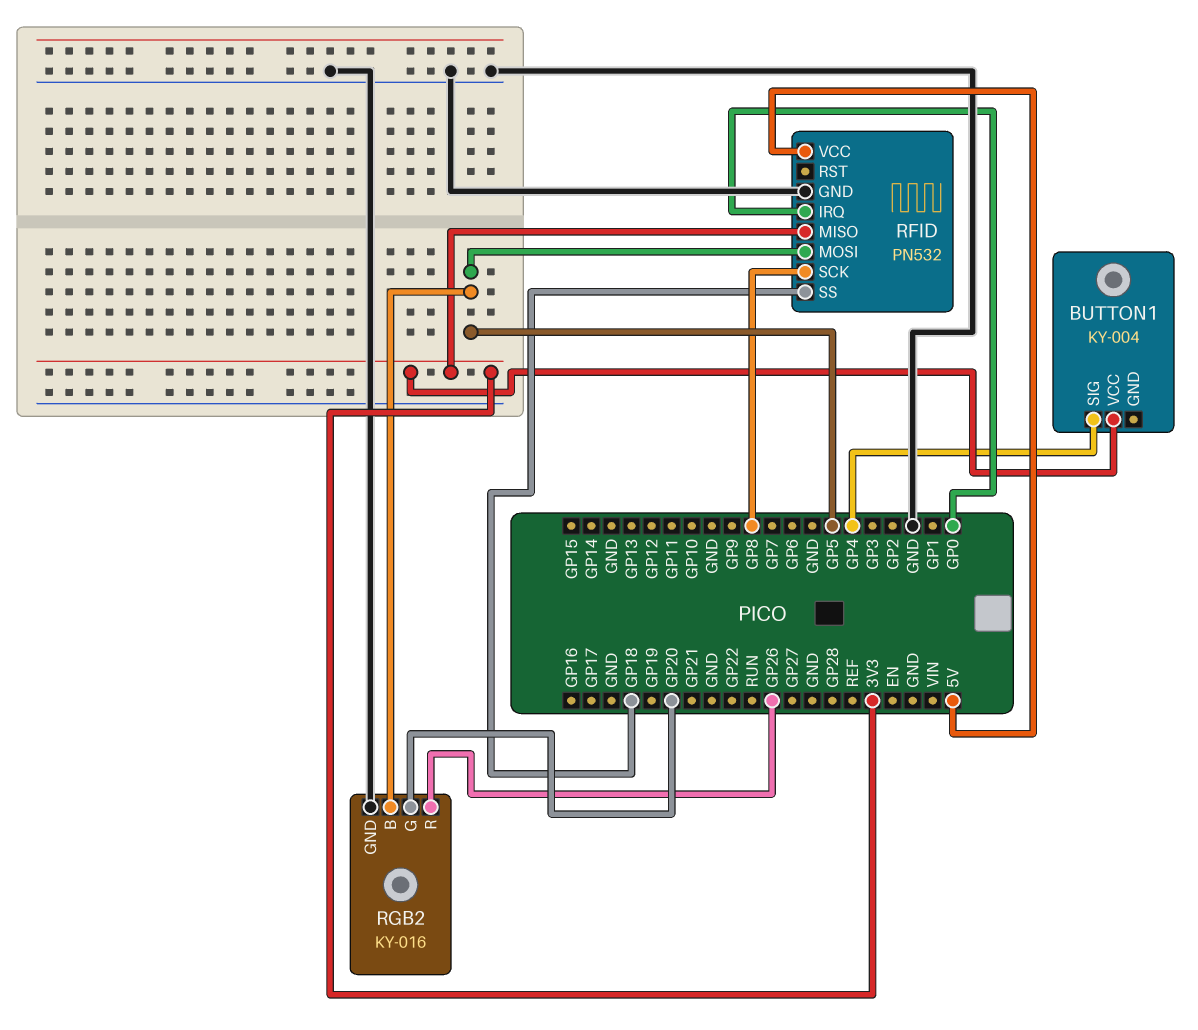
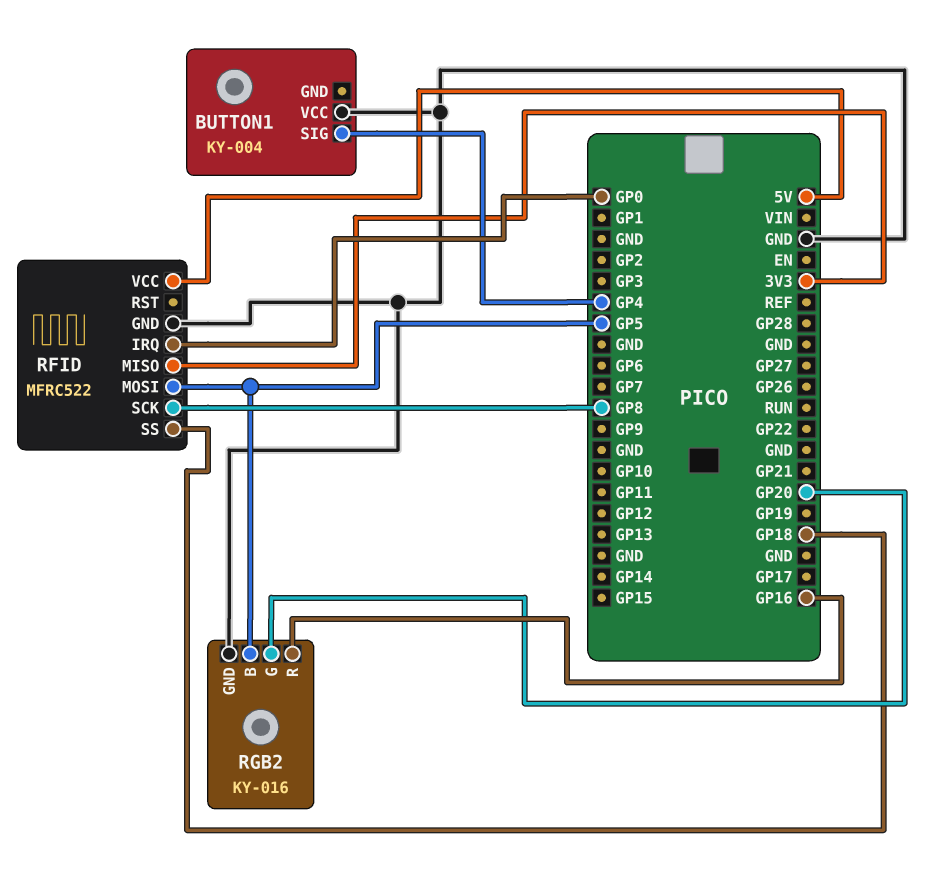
BUTTON1 pin VCC: 3V3 -> GND
RFID: PN532 -> MFRC522
RGB2 pin R: GP26 -> GP16

